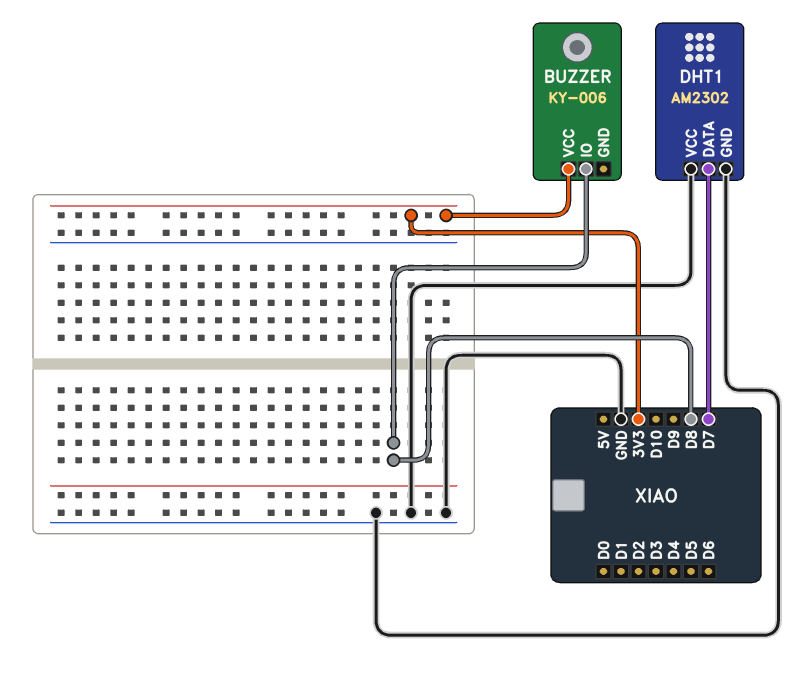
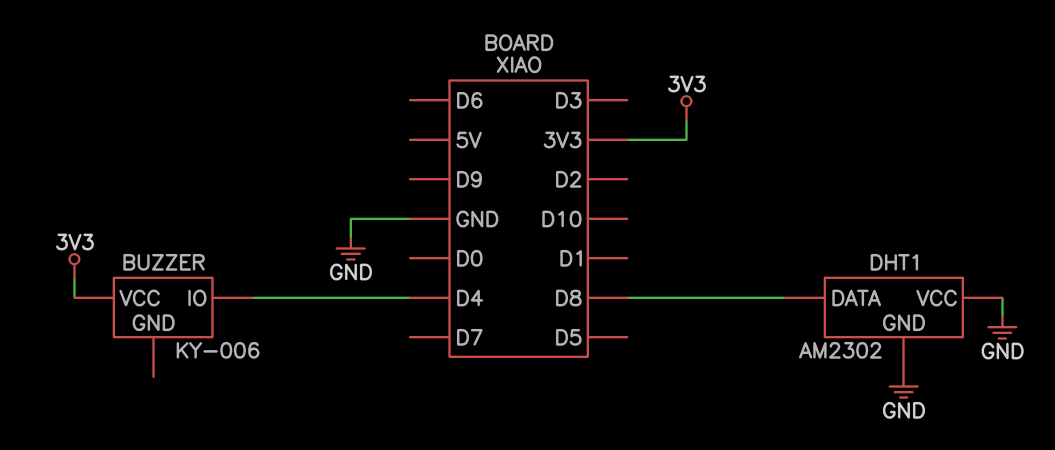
BUZZER pin IO: D8 -> D4
DHT1 pin DATA: D7 -> D8

